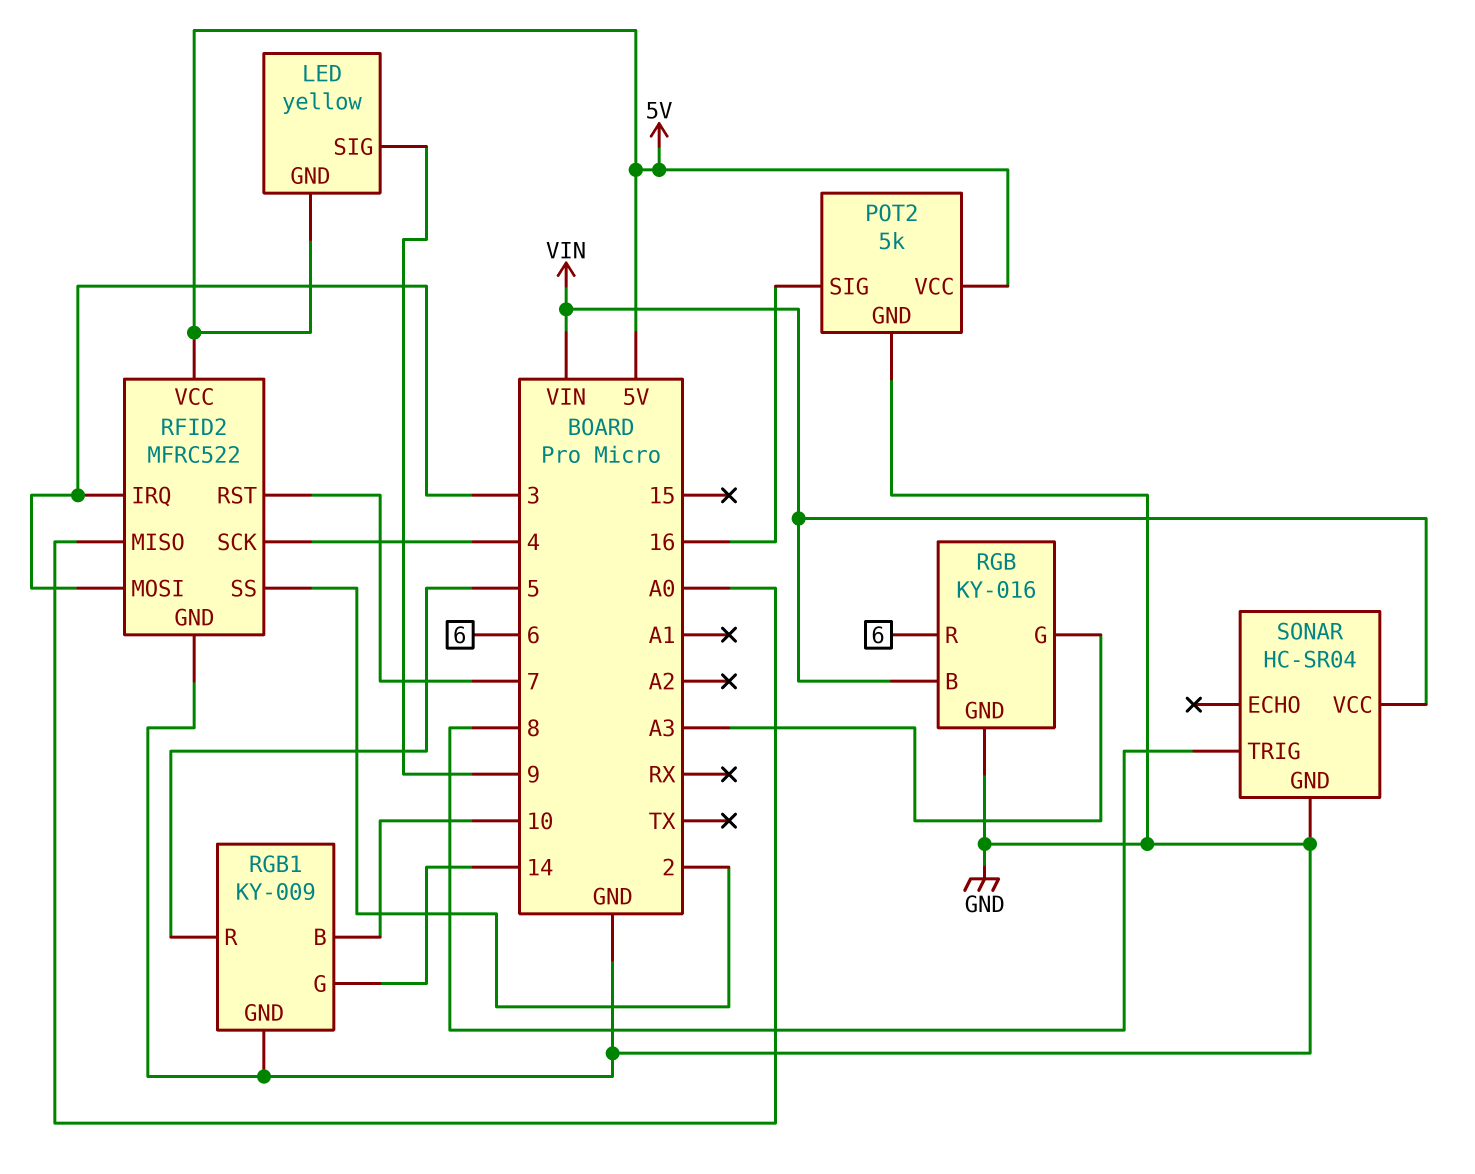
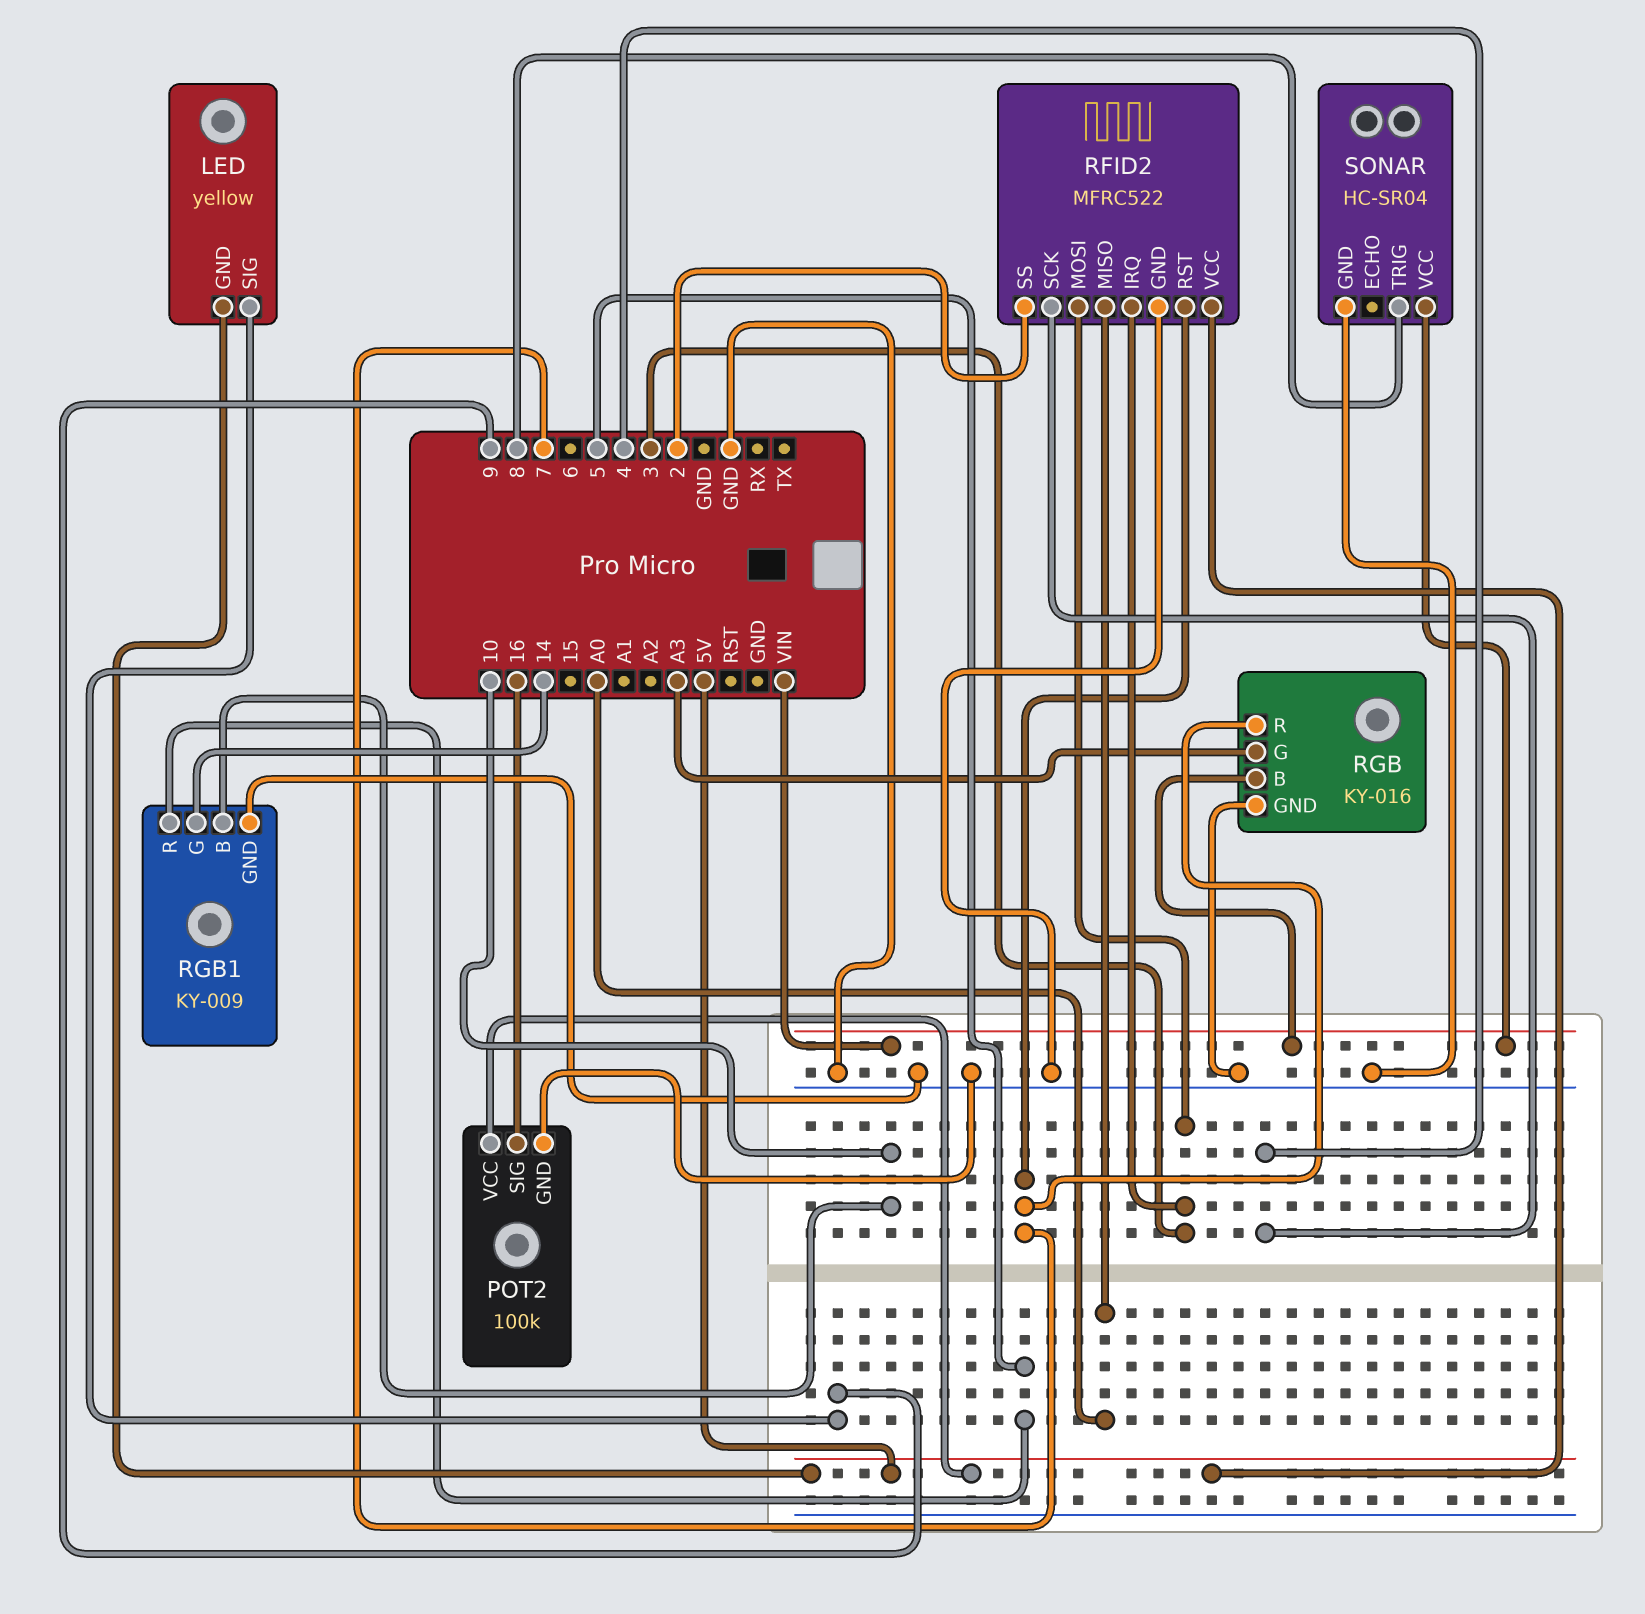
POT2: 5k -> 100k
RGB pin R: 6 -> 7

